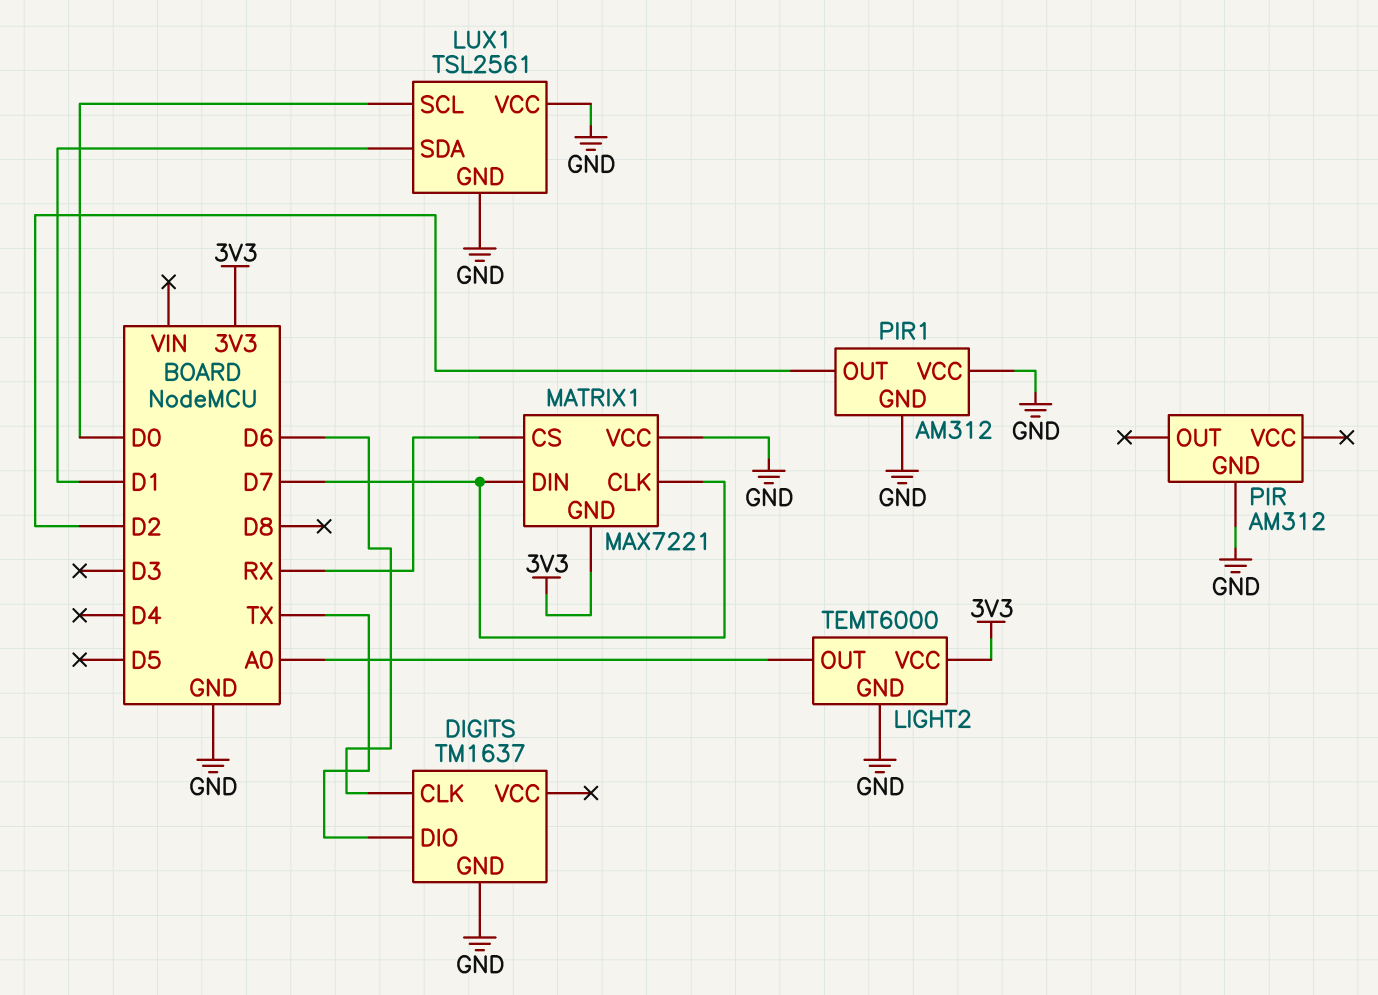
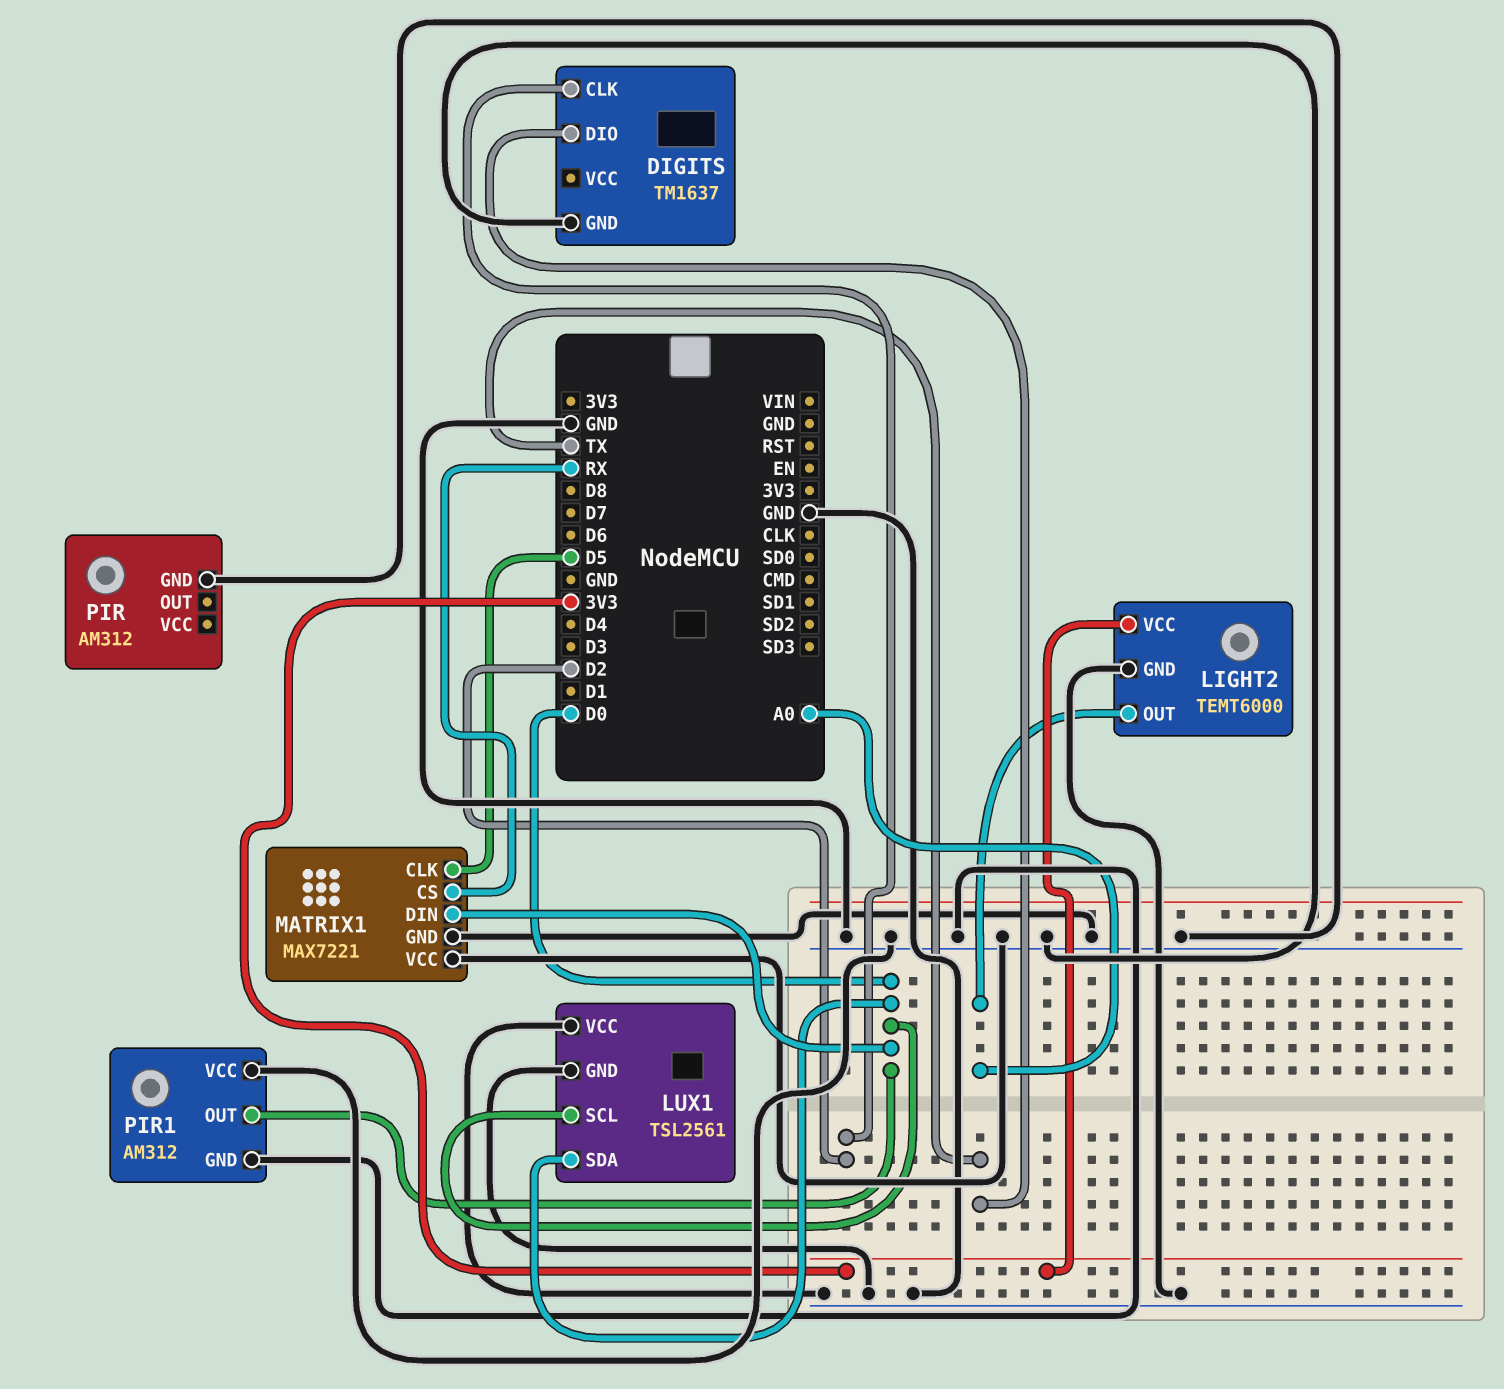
DIGITS pin CLK: D6 -> D2
LUX1 pin SDA: D1 -> D0
MATRIX1 pin CLK: D7 -> D5
MATRIX1 pin DIN: D7 -> D0
MATRIX1 pin GND: 3V3 -> GND
PIR1 pin OUT: D2 -> D0

